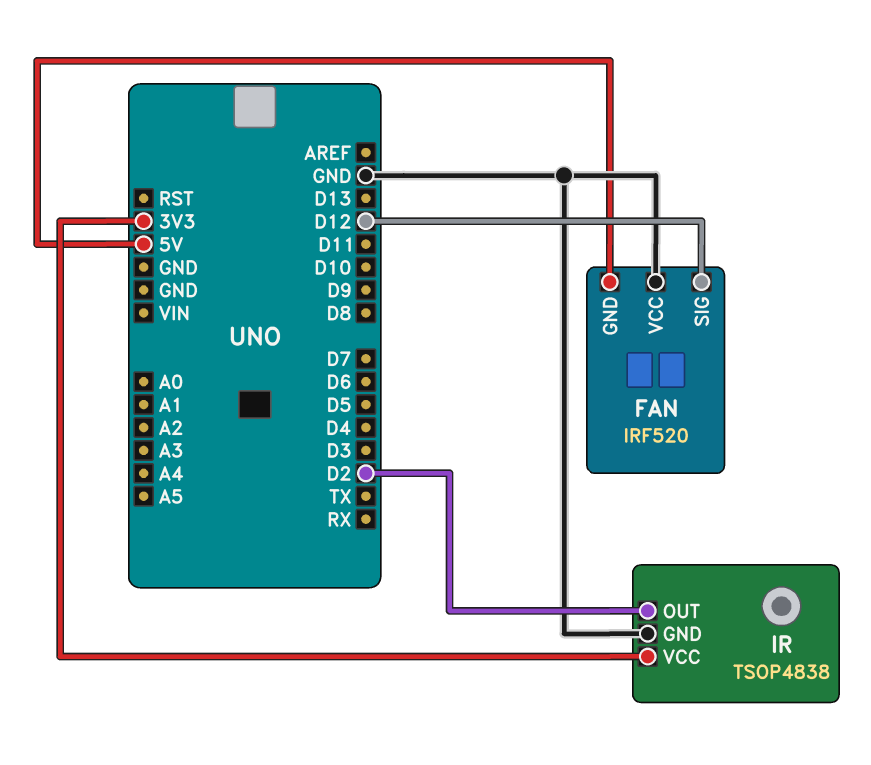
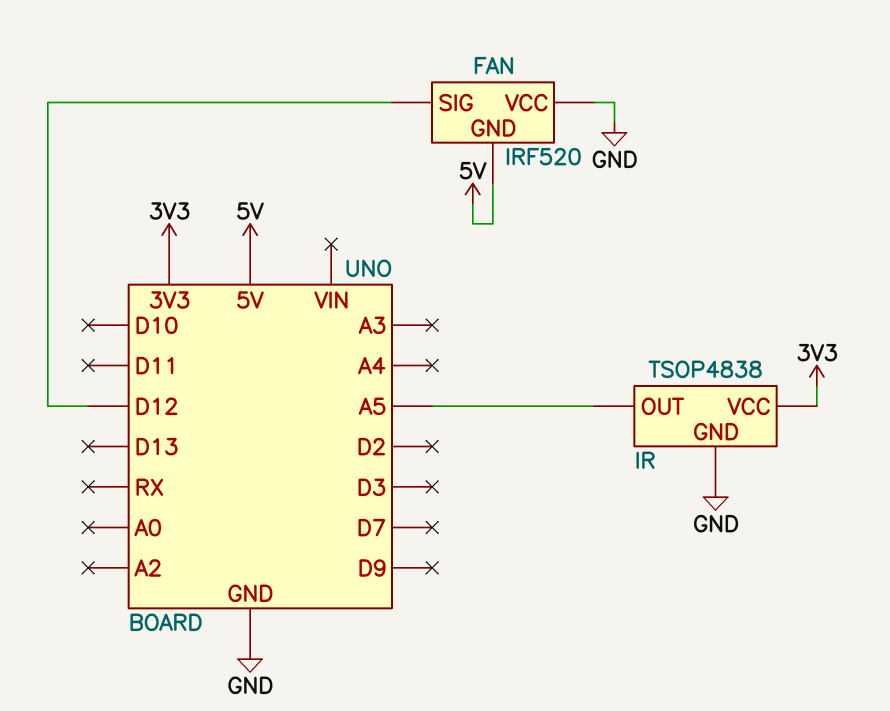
IR pin OUT: D2 -> A5

